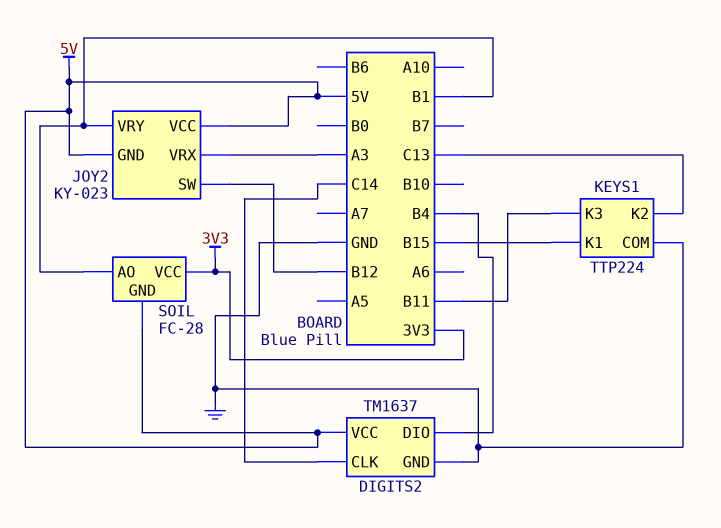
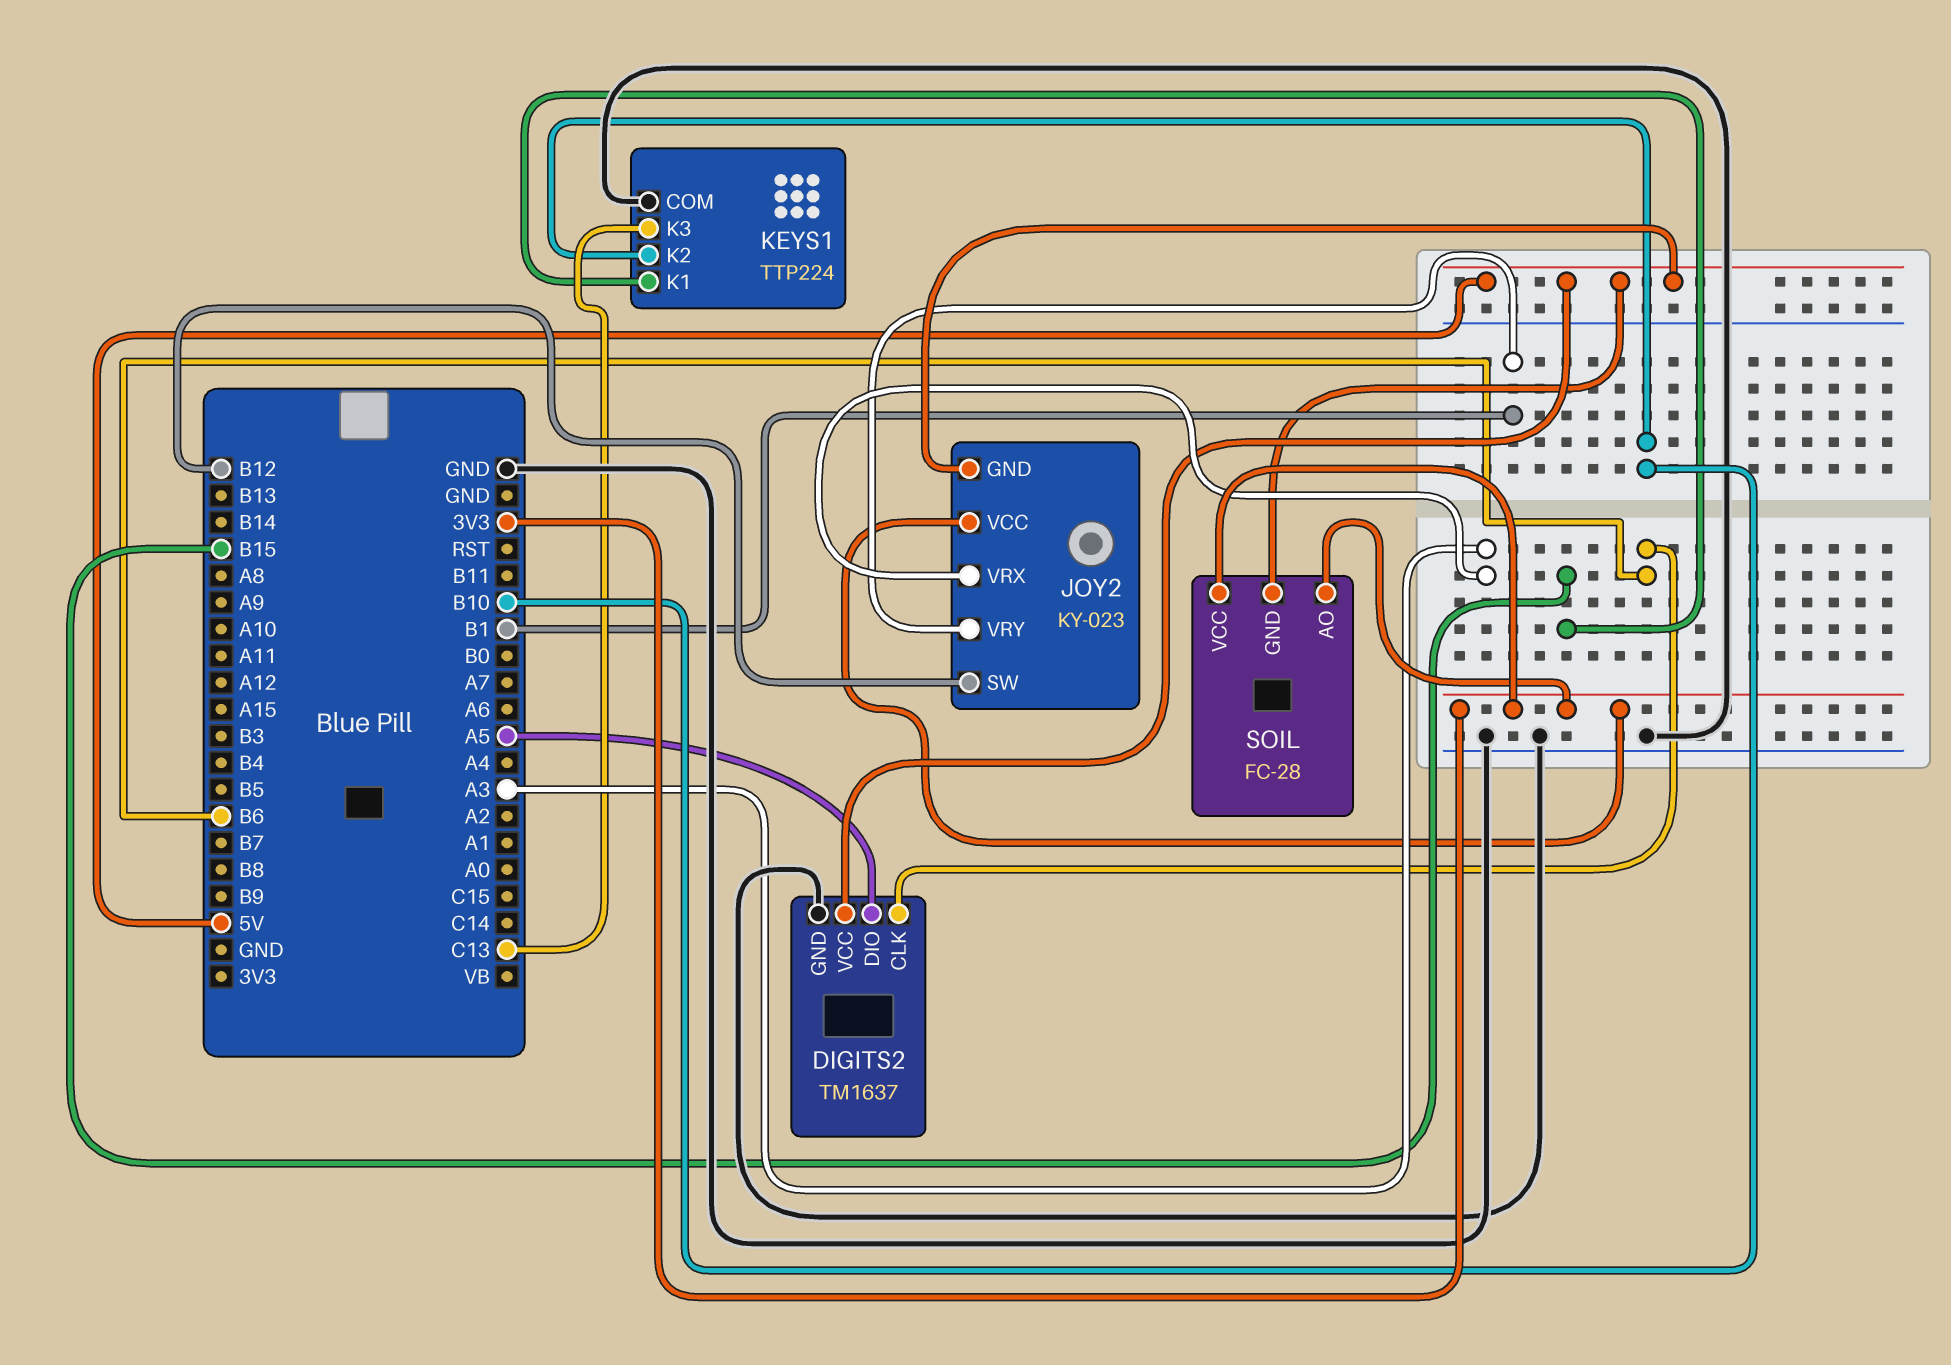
DIGITS2 pin CLK: C14 -> B6
DIGITS2 pin DIO: B4 -> A5
JOY2 pin VCC: 5V -> 3V3
KEYS1 pin K2: C13 -> B10
KEYS1 pin K3: B11 -> C13
SOIL pin AO: B1 -> 3V3

